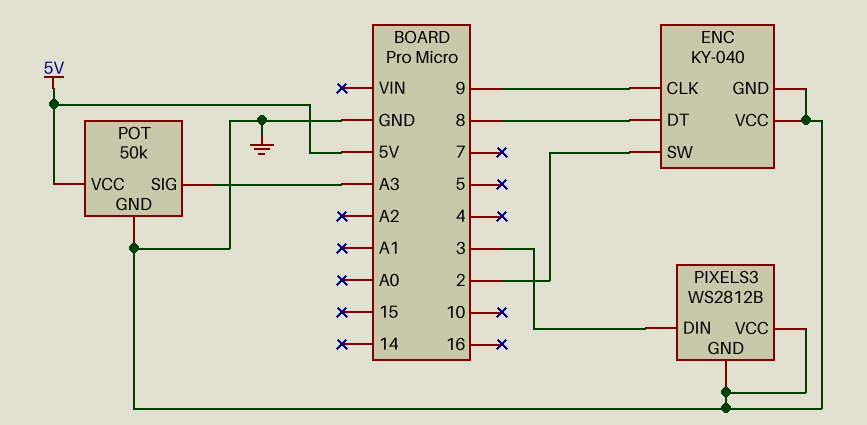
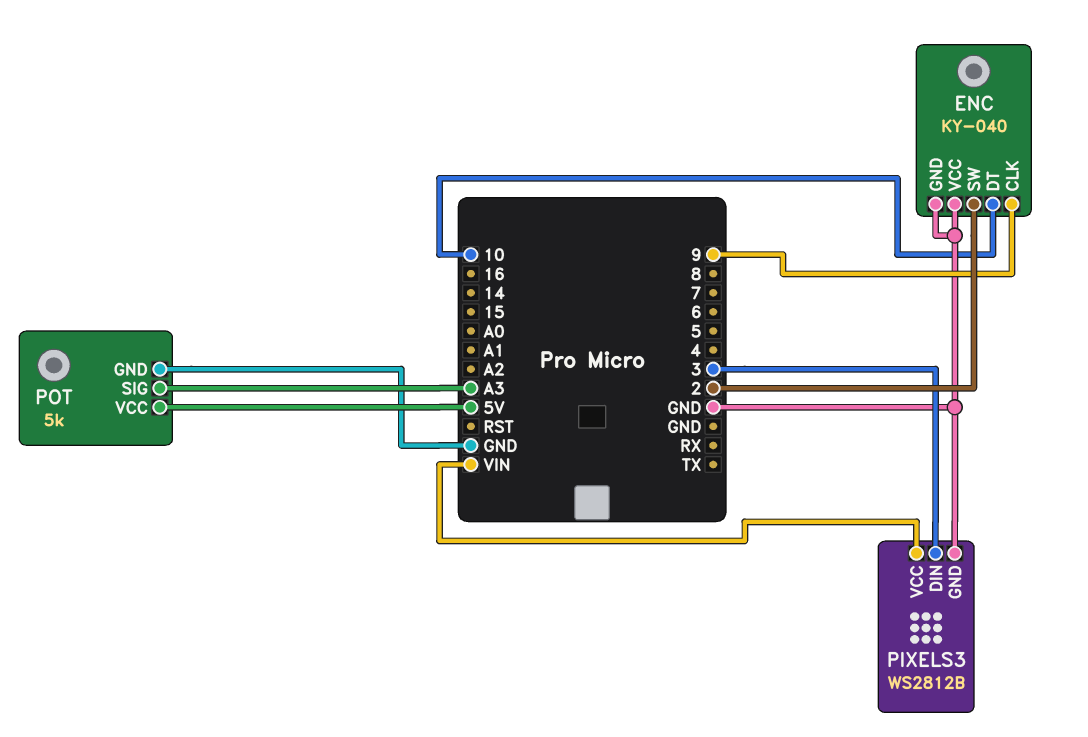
ENC pin DT: 8 -> 10
PIXELS3 pin VCC: GND -> VIN
POT: 50k -> 5k

